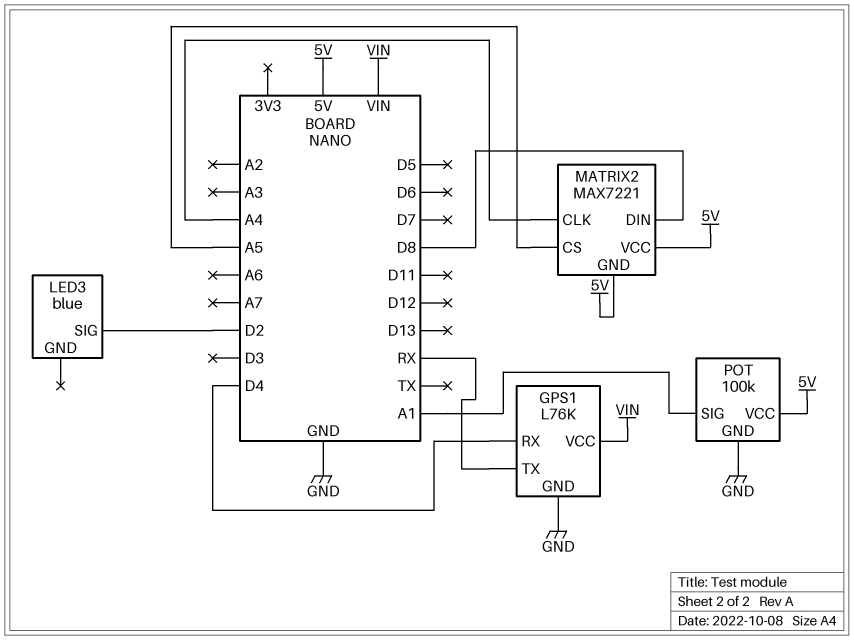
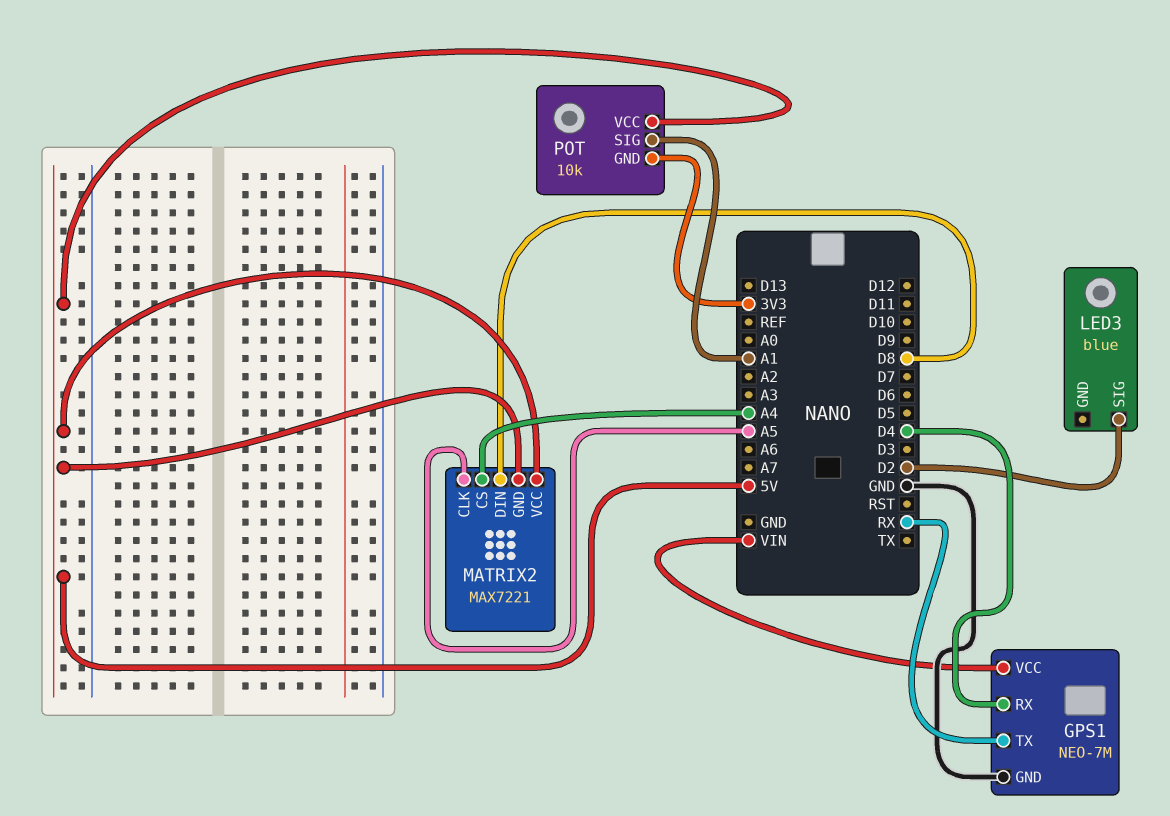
GPS1: L76K -> NEO-7M
MATRIX2 pin CLK: A4 -> A5
MATRIX2 pin CS: A5 -> A4
POT: 100k -> 10k
POT pin GND: GND -> 3V3

